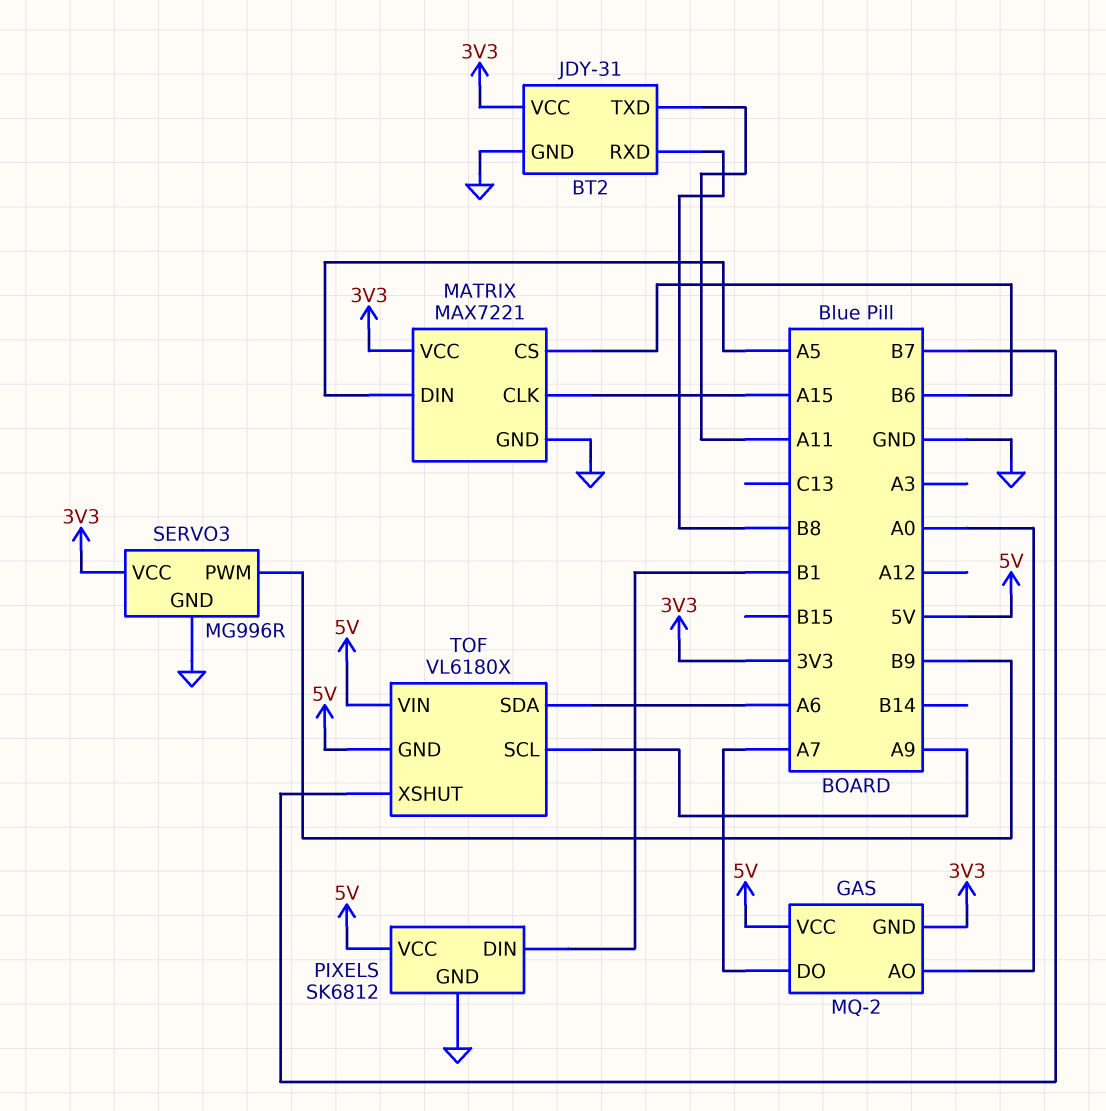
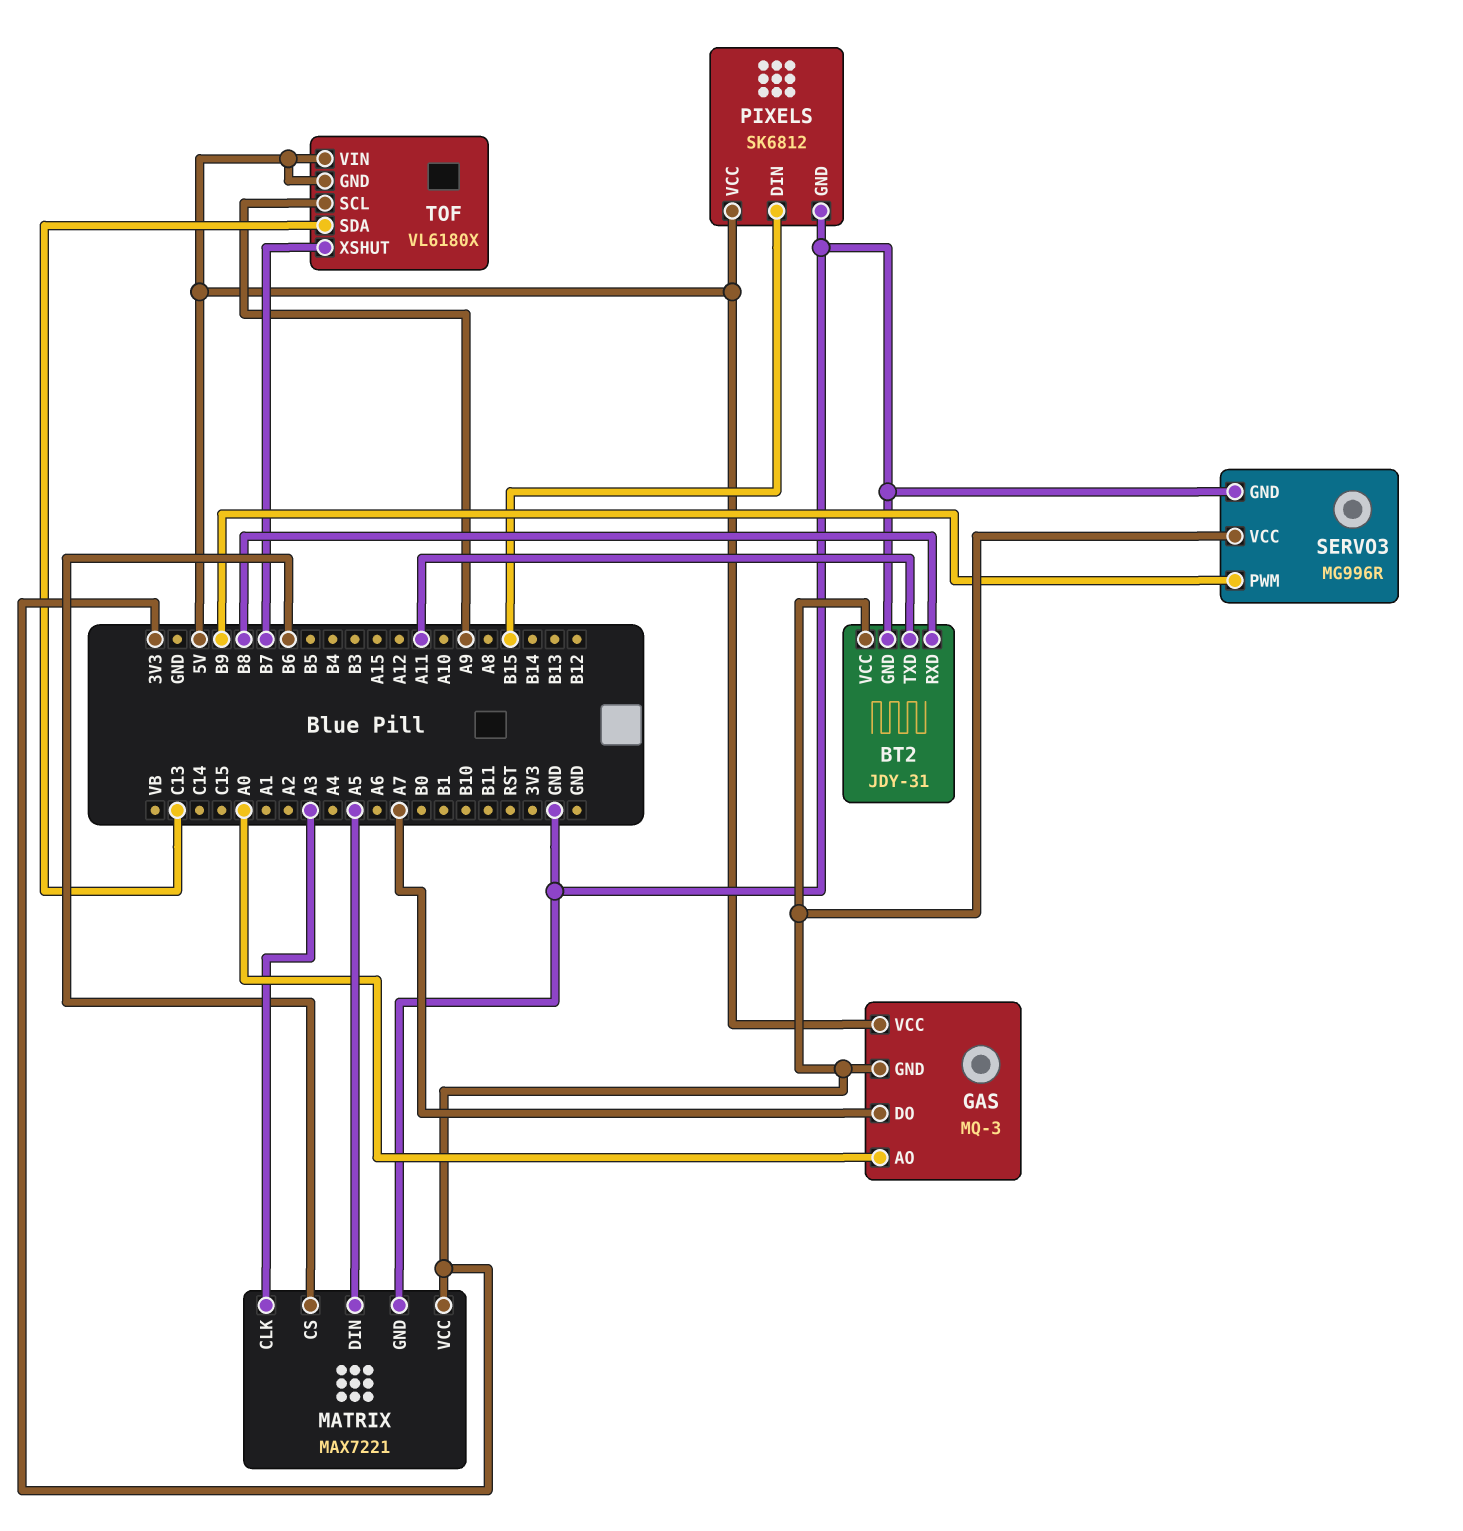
GAS: MQ-2 -> MQ-3
MATRIX pin CLK: A15 -> A3
PIXELS pin DIN: B1 -> B15
TOF pin SDA: A6 -> C13

